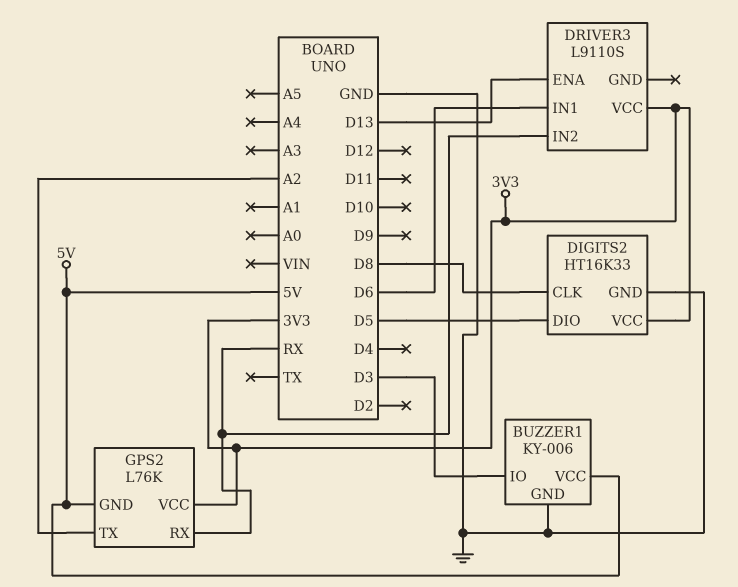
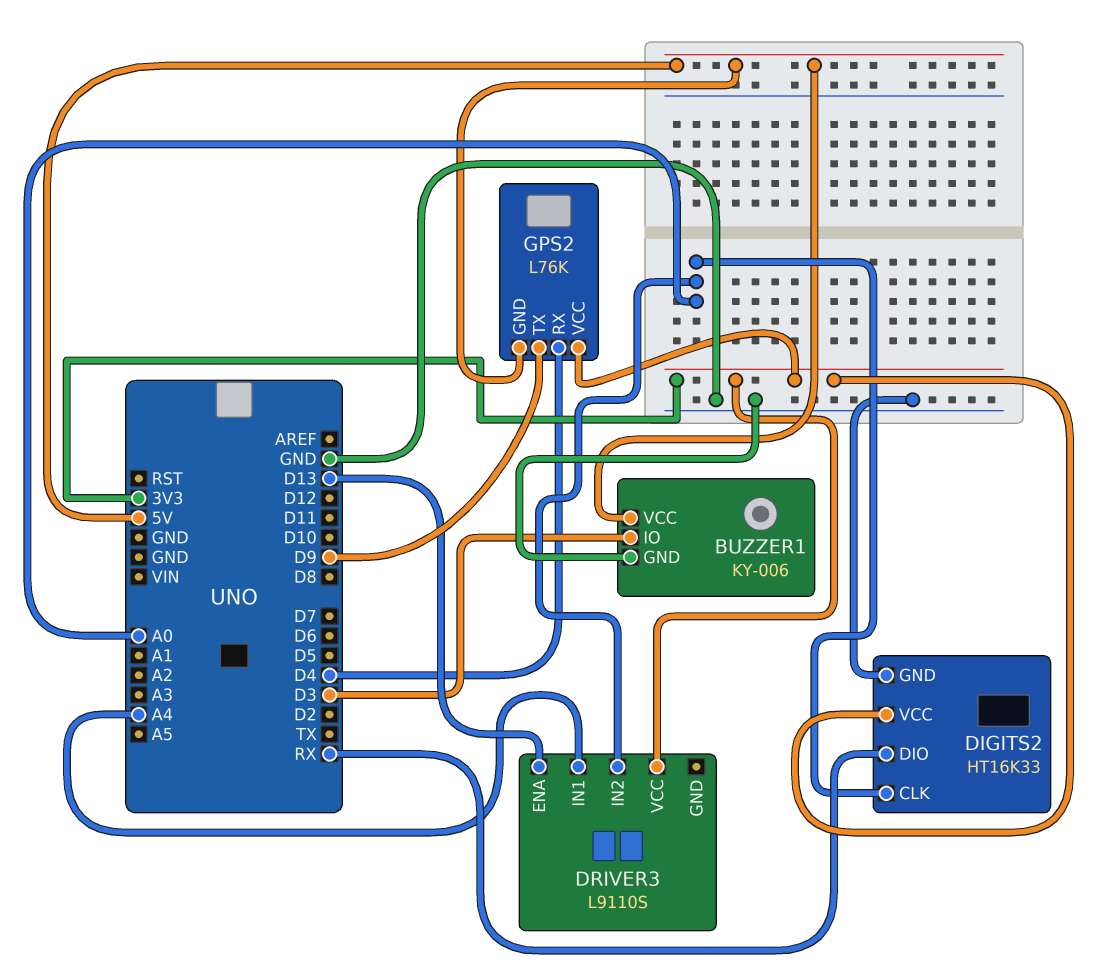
DIGITS2 pin CLK: D8 -> A0
DIGITS2 pin DIO: D5 -> RX
DRIVER3 pin IN1: D6 -> A4
DRIVER3 pin IN2: RX -> A0
GPS2 pin RX: RX -> D4
GPS2 pin TX: A2 -> D9

